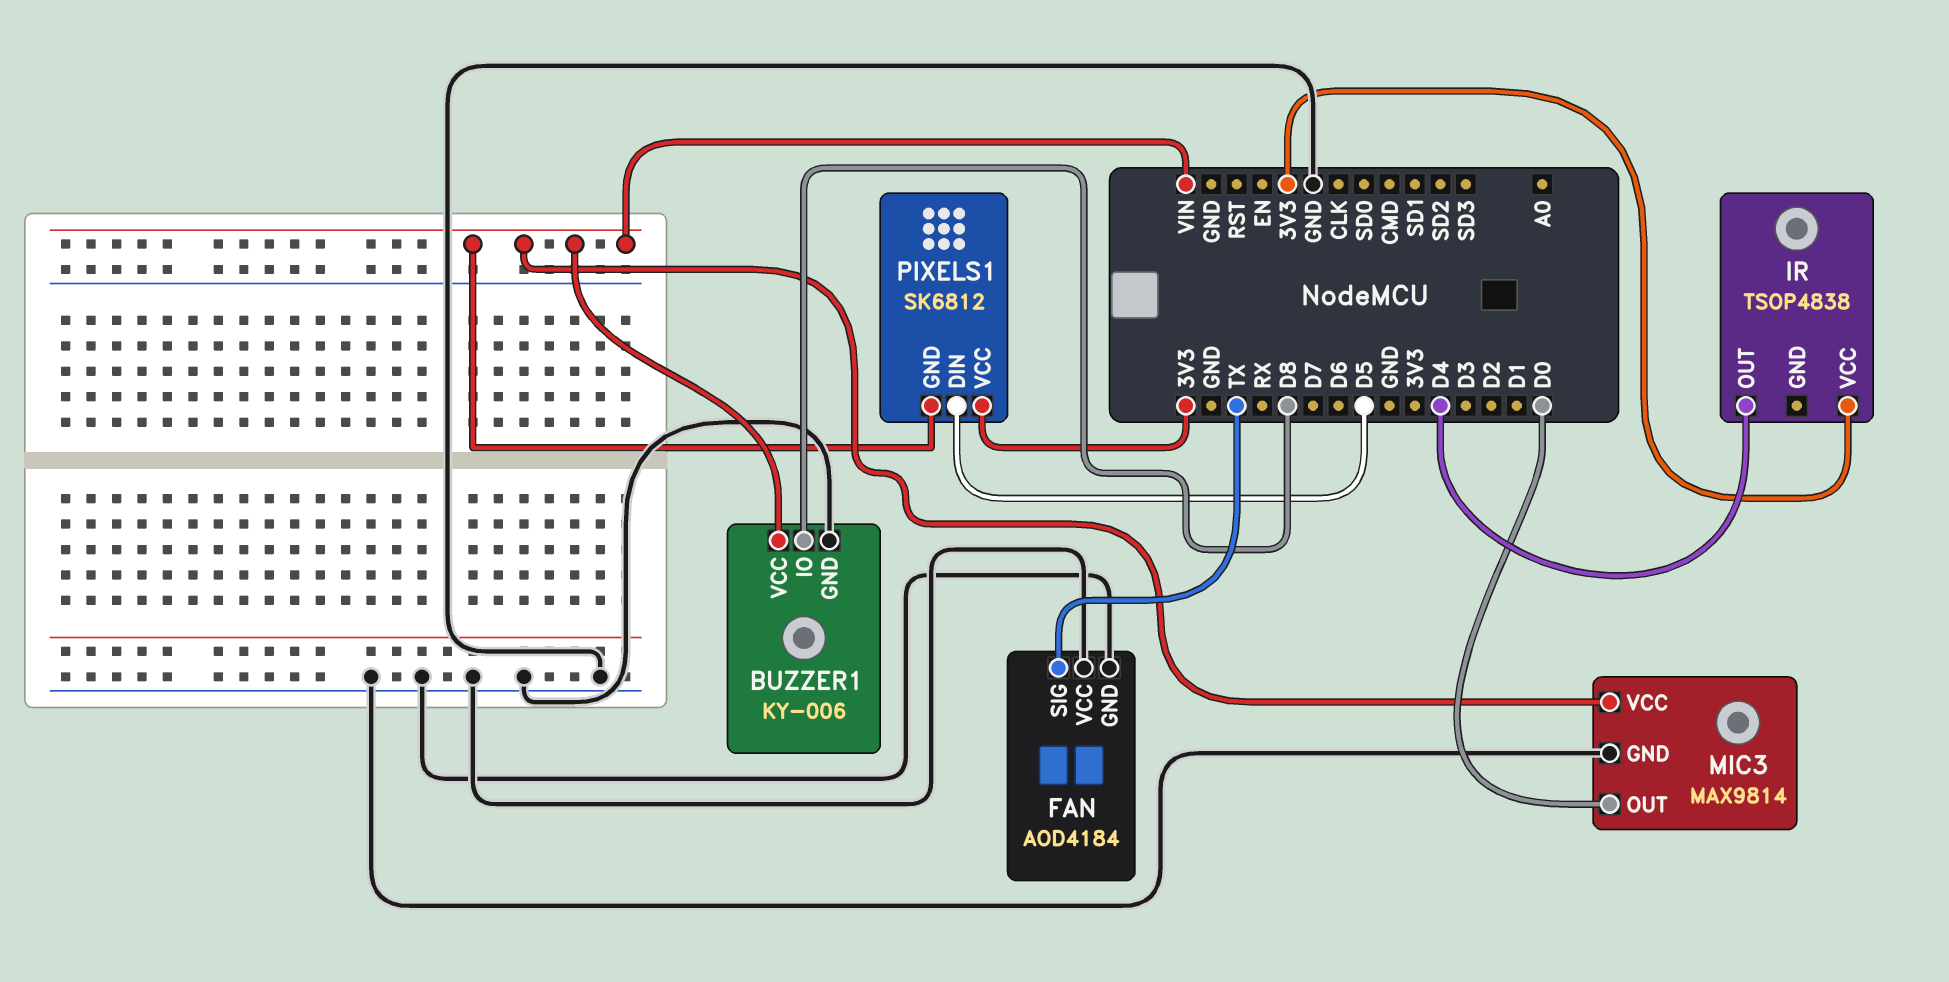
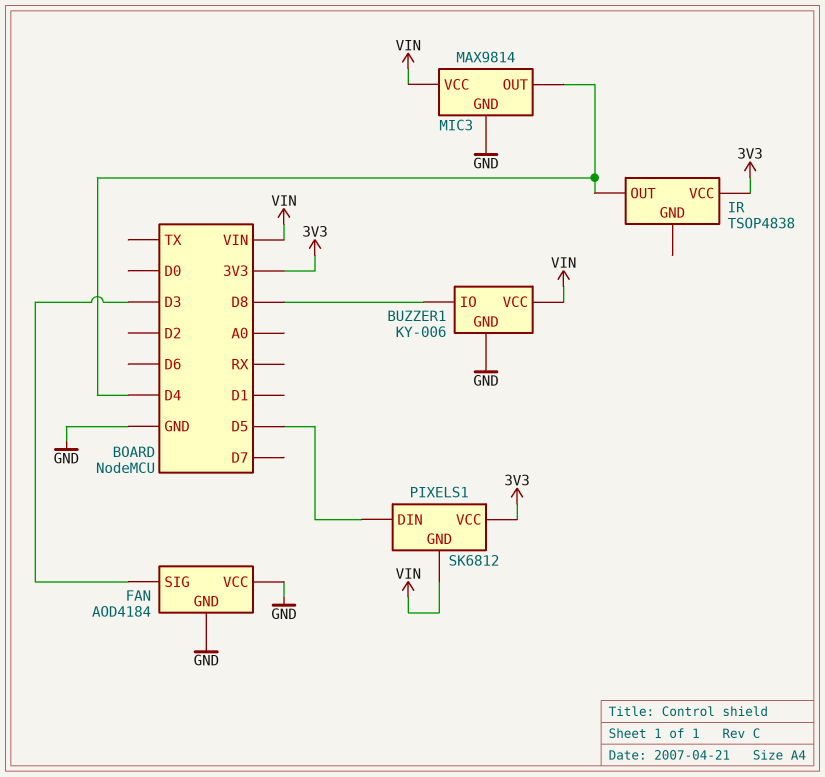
FAN pin SIG: TX -> D3
MIC3 pin OUT: D0 -> D4

